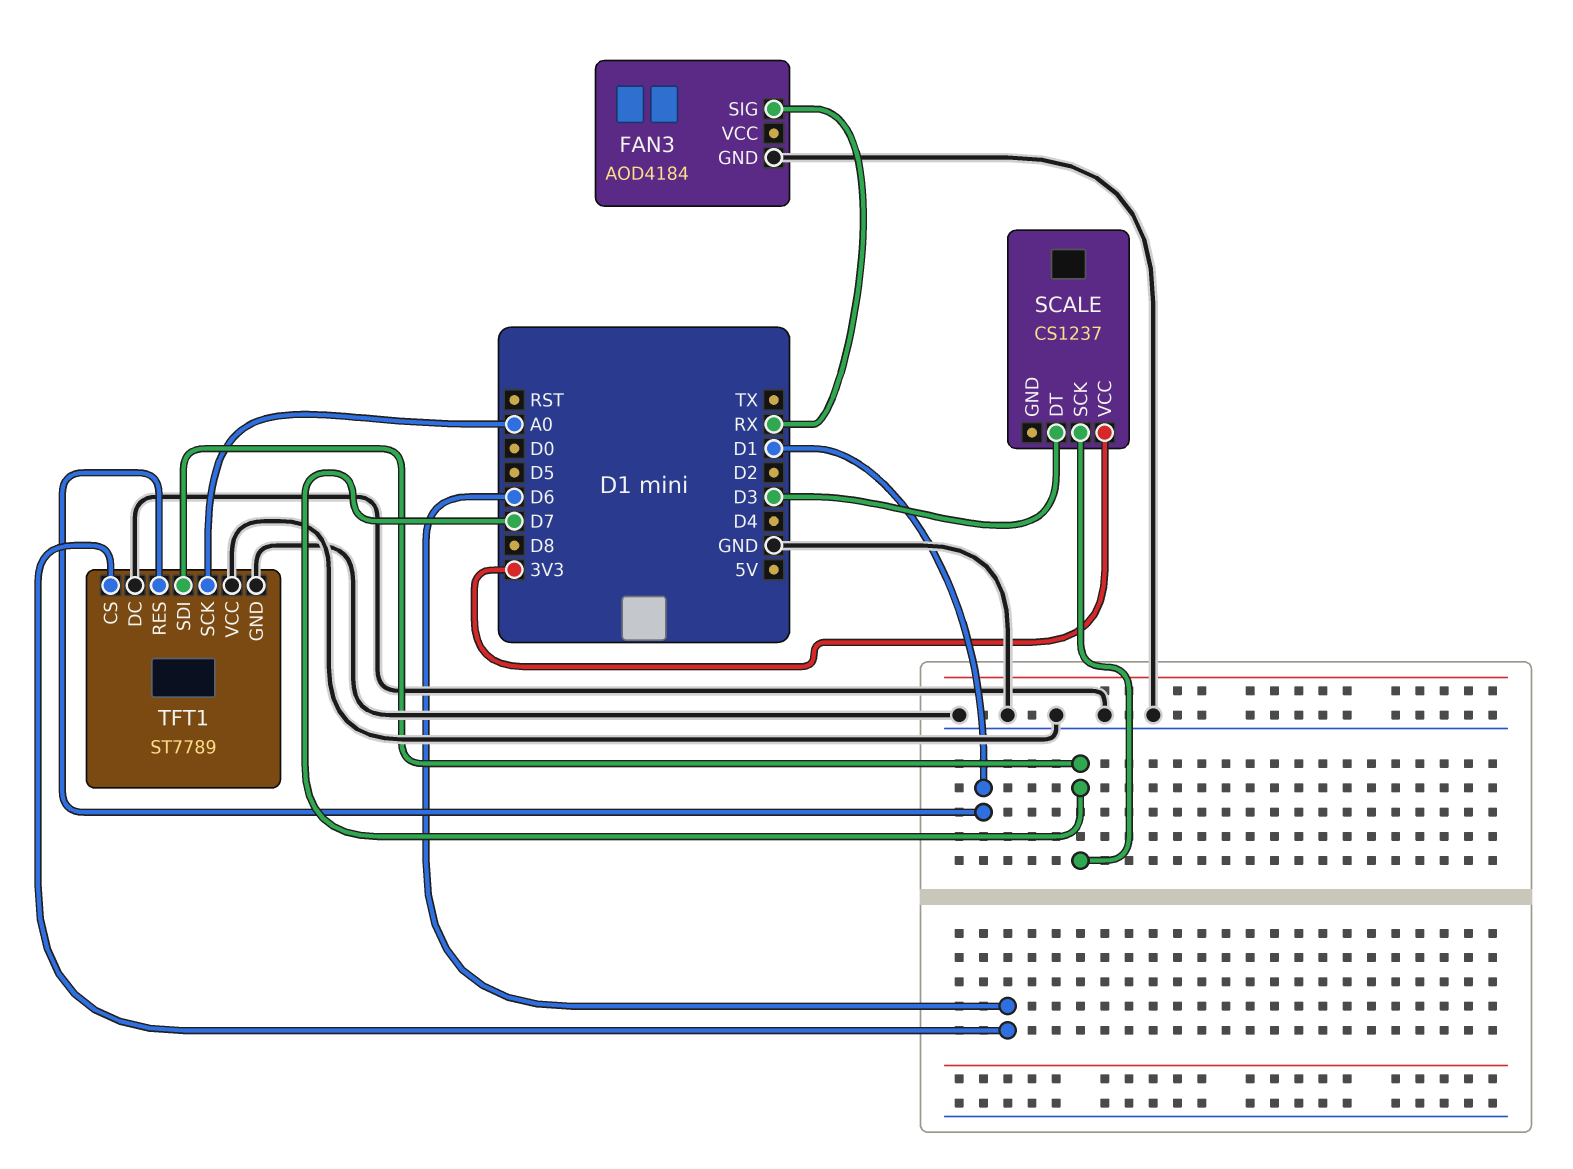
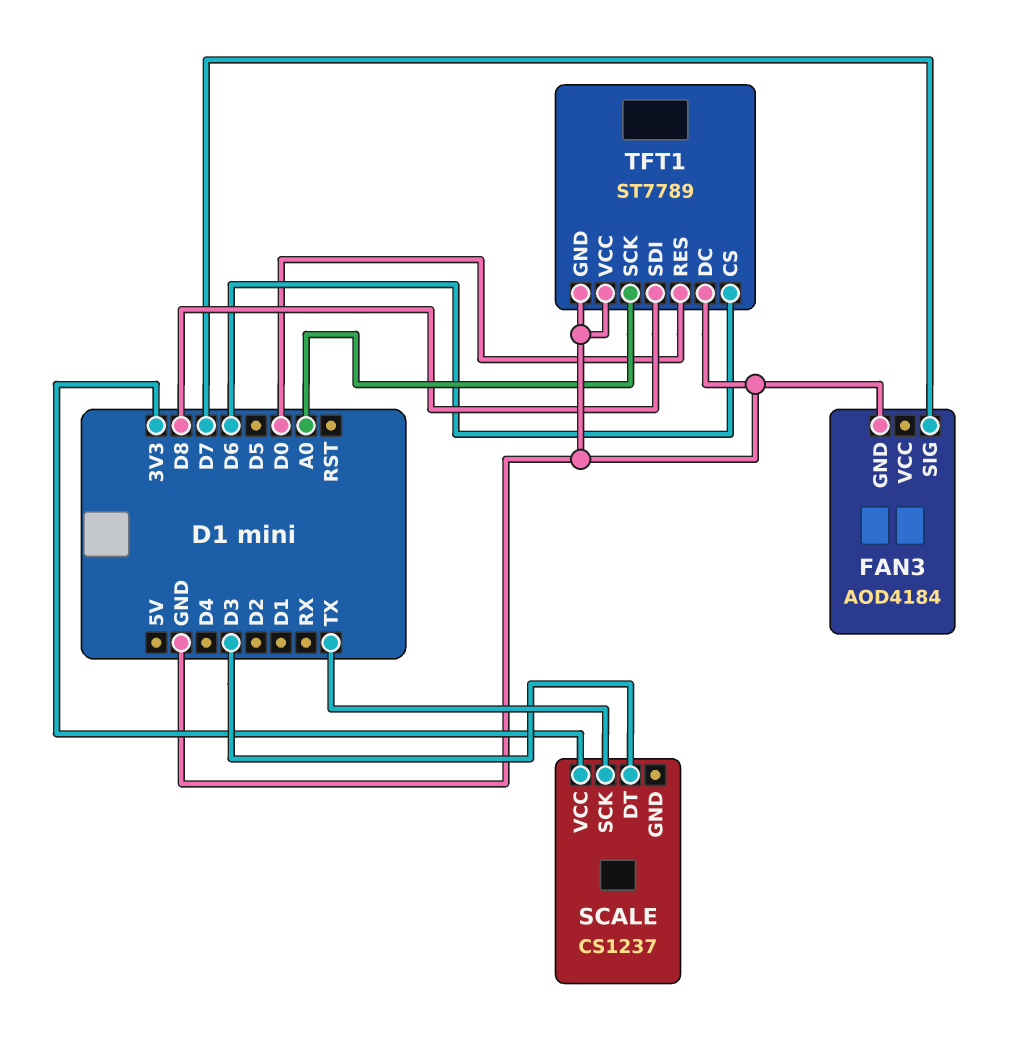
FAN3 pin SIG: RX -> D7
SCALE pin SCK: D7 -> TX
TFT1 pin RES: D1 -> D0
TFT1 pin SDI: D7 -> D8

